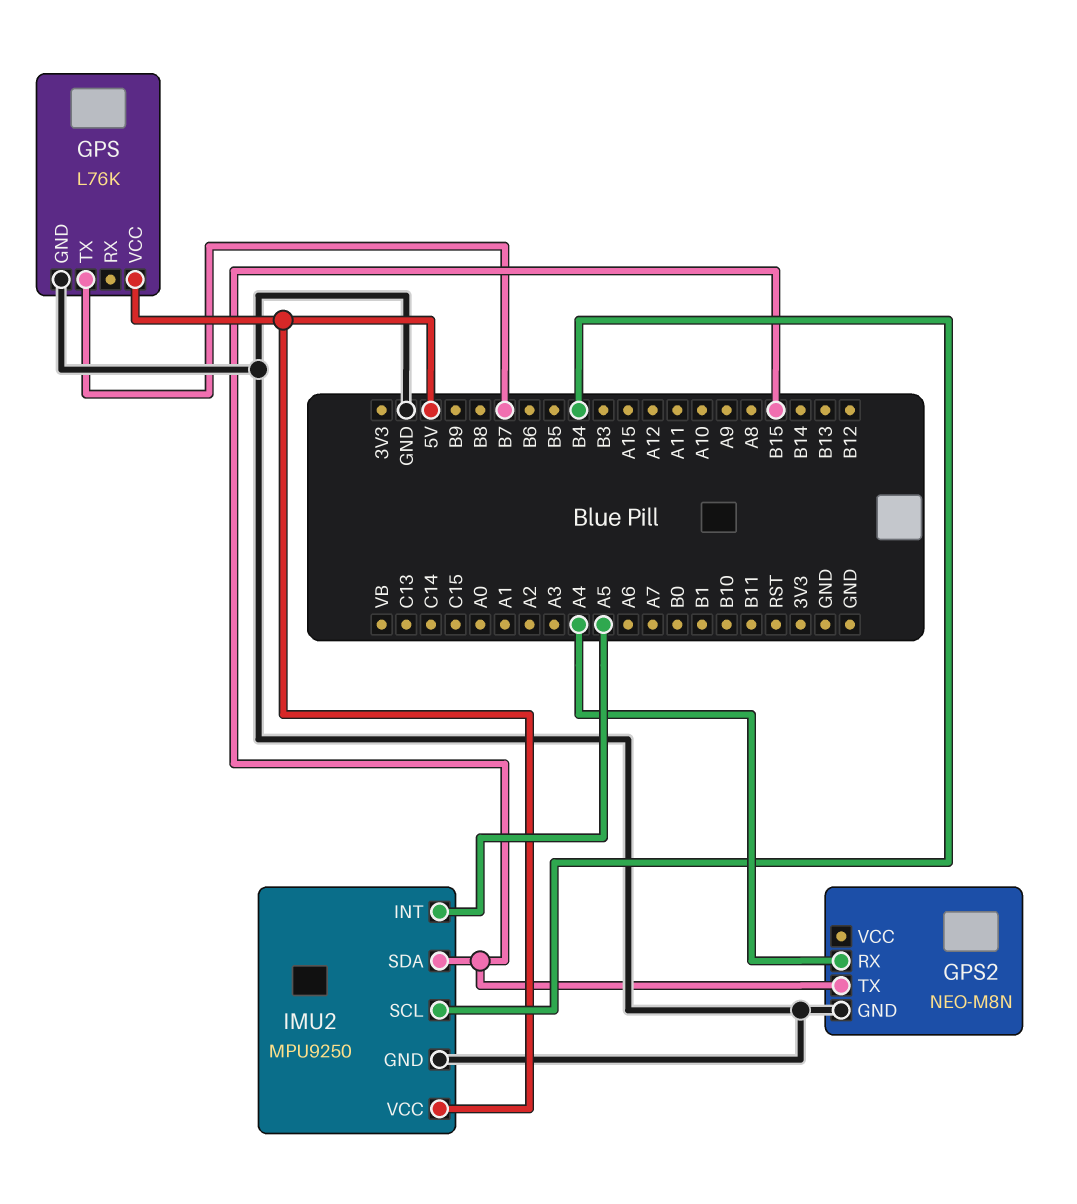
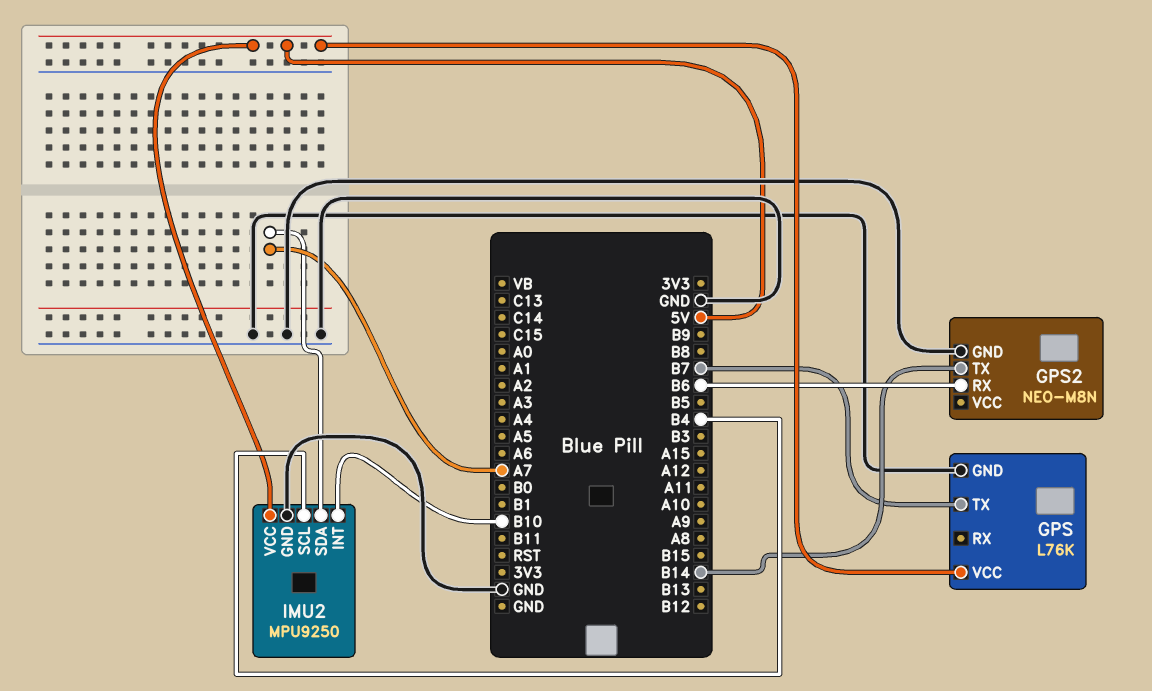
GPS2 pin RX: A4 -> B6
GPS2 pin TX: B15 -> B14
IMU2 pin INT: A5 -> B10
IMU2 pin SDA: B15 -> A7

